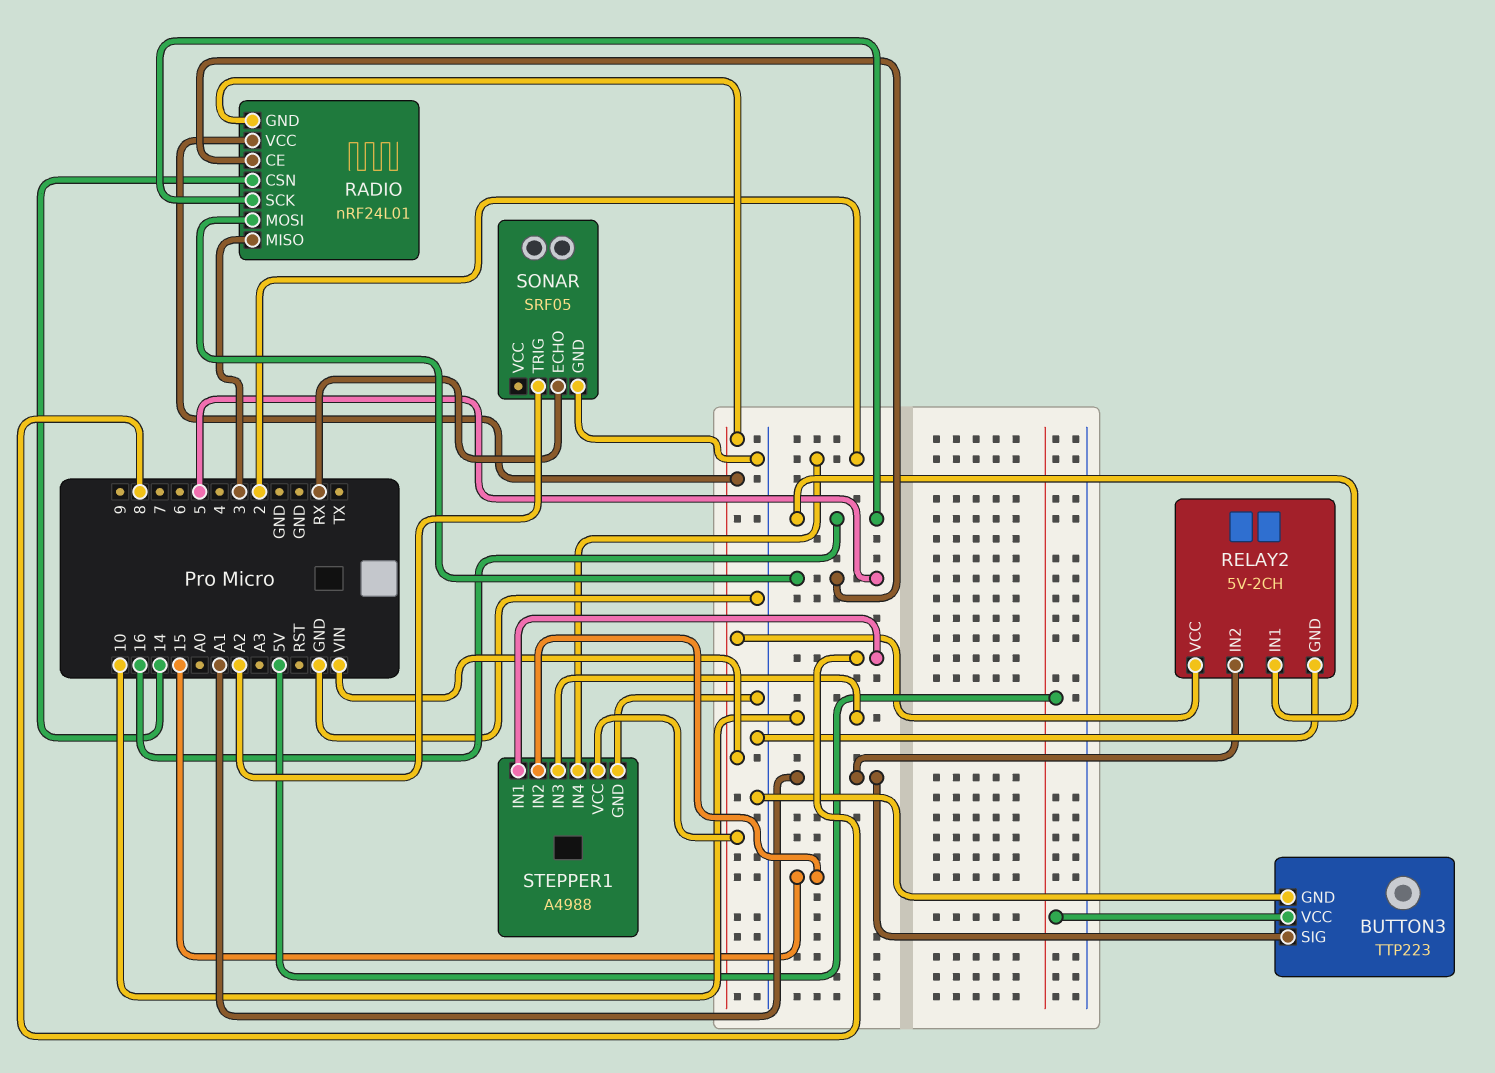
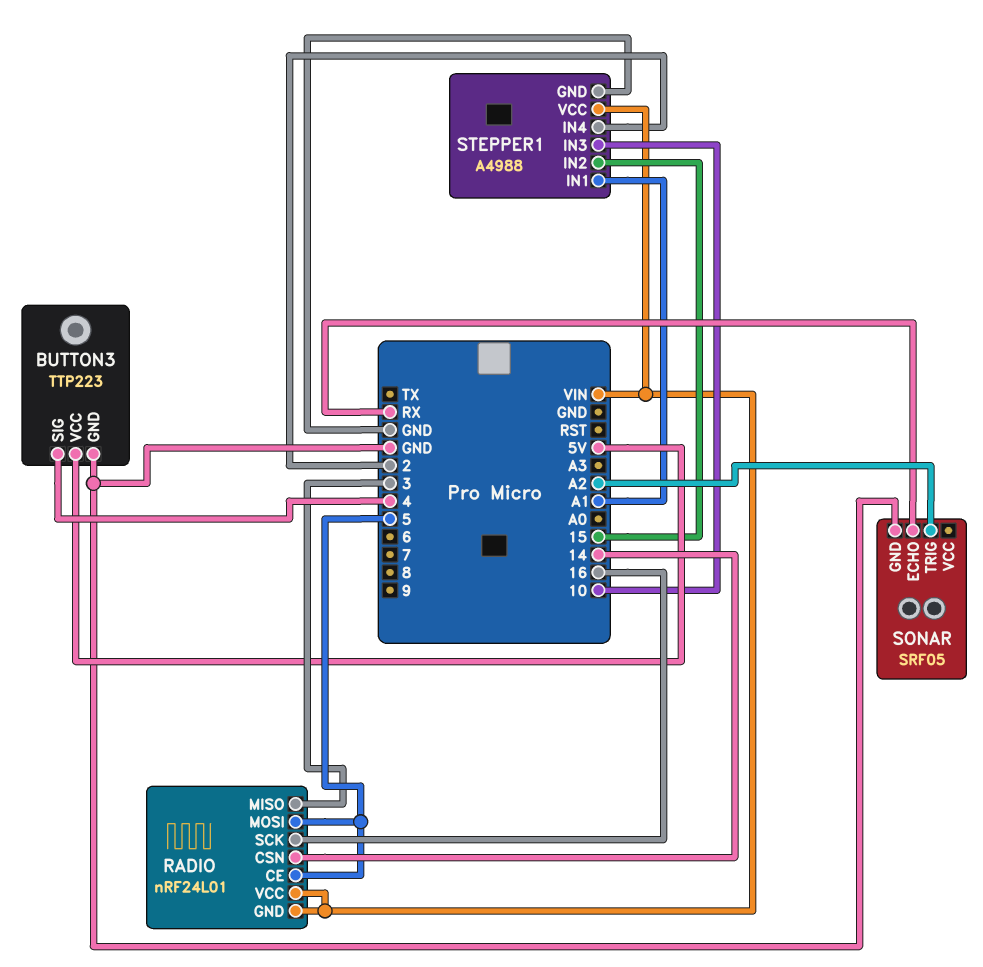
BUTTON3 pin SIG: A1 -> 4
RELAY2: 5V-2CH -> none
RELAY2 pin GND: GND -> none
RELAY2 pin IN1: 16 -> none
RELAY2 pin IN2: A1 -> none
RELAY2 pin VCC: VIN -> none
STEPPER1 pin IN1: 8 -> A1

